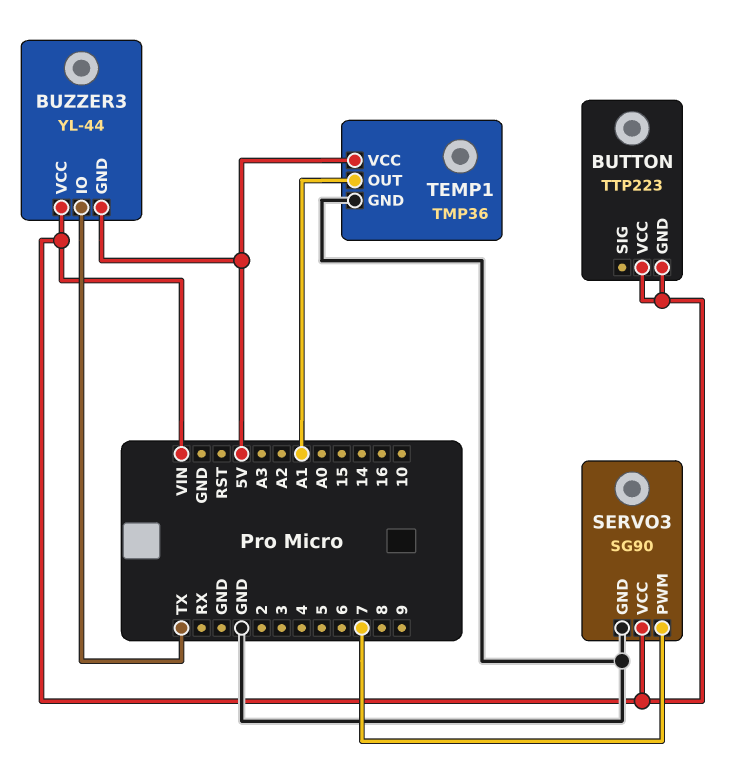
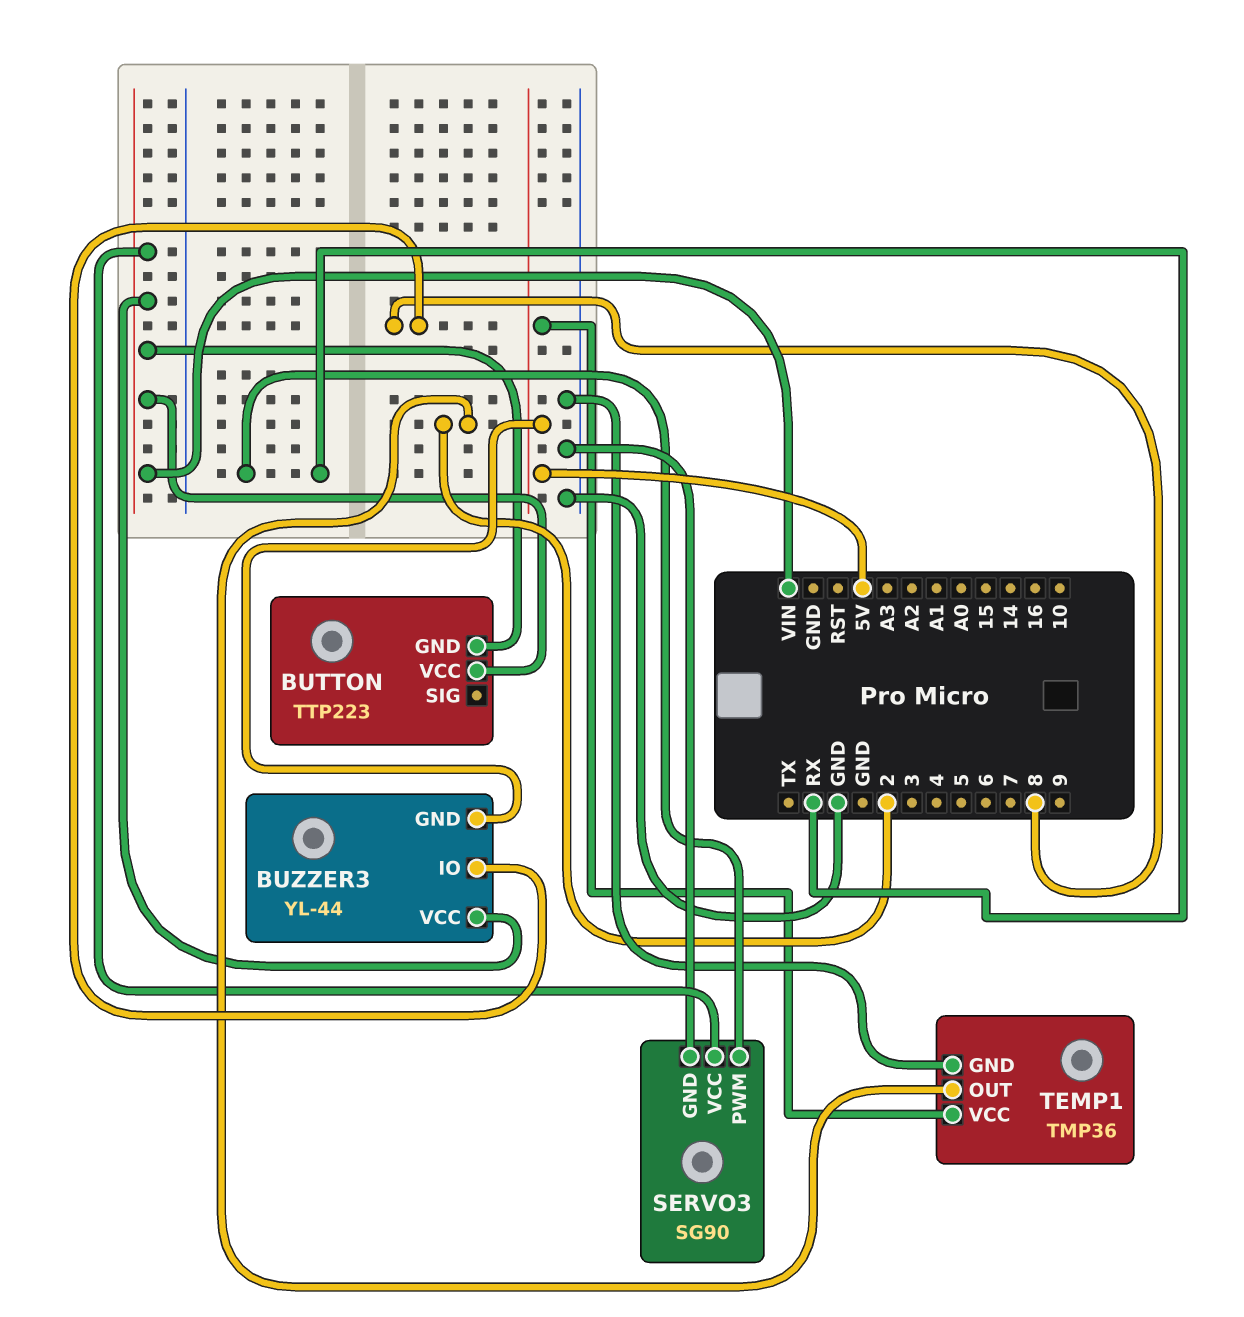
BUZZER3 pin IO: TX -> 8
SERVO3 pin PWM: 7 -> RX
TEMP1 pin OUT: A1 -> 2

